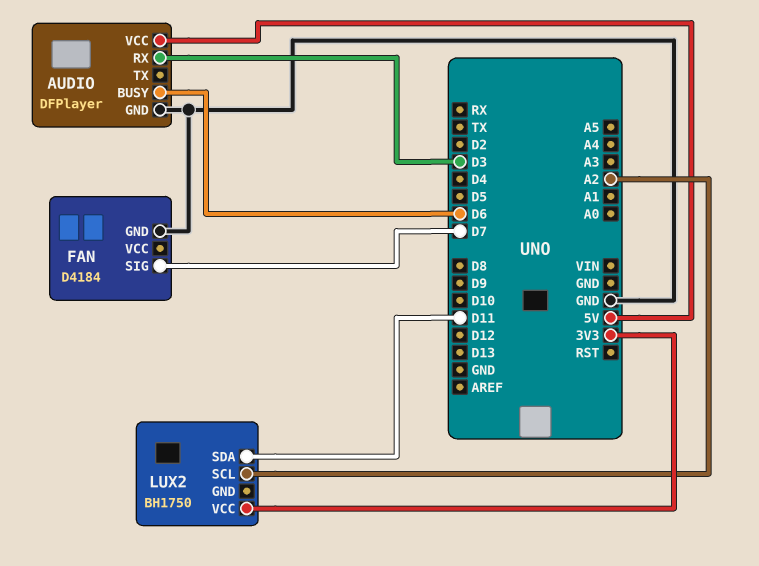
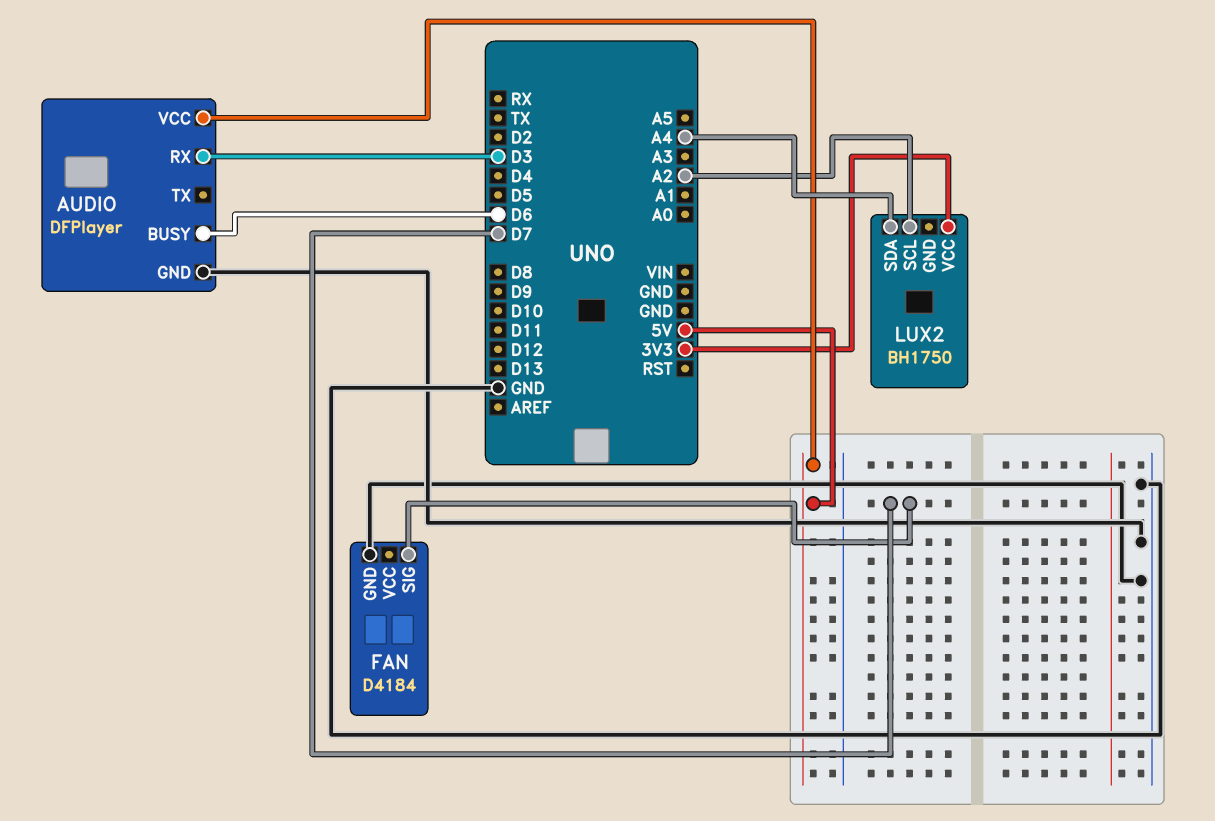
LUX2 pin SDA: D11 -> A4

